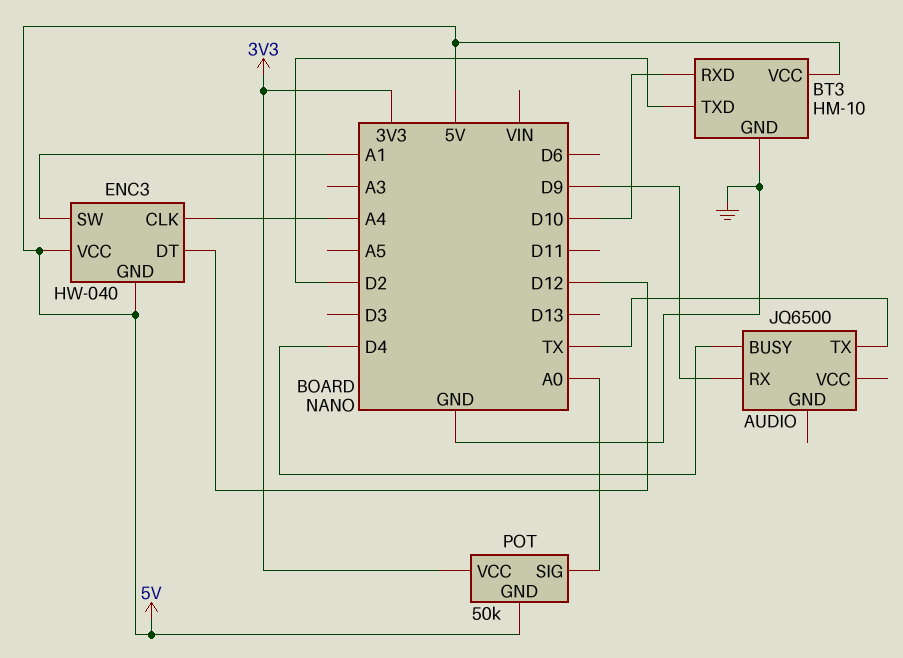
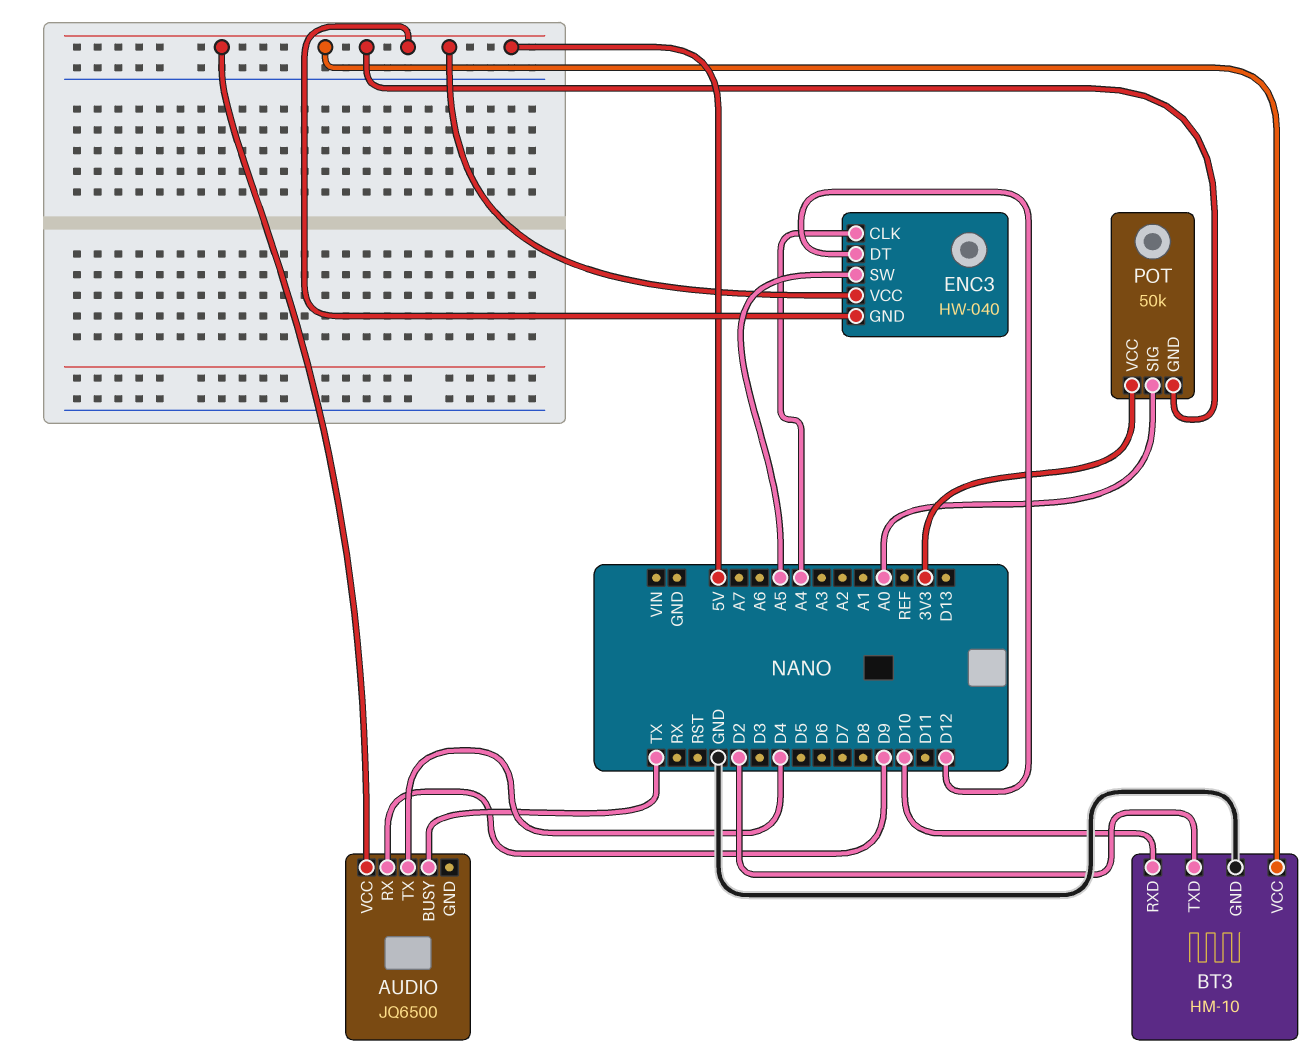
AUDIO pin BUSY: D4 -> TX
AUDIO pin TX: TX -> D4
AUDIO pin VCC: none -> 5V
ENC3 pin SW: A1 -> A5

